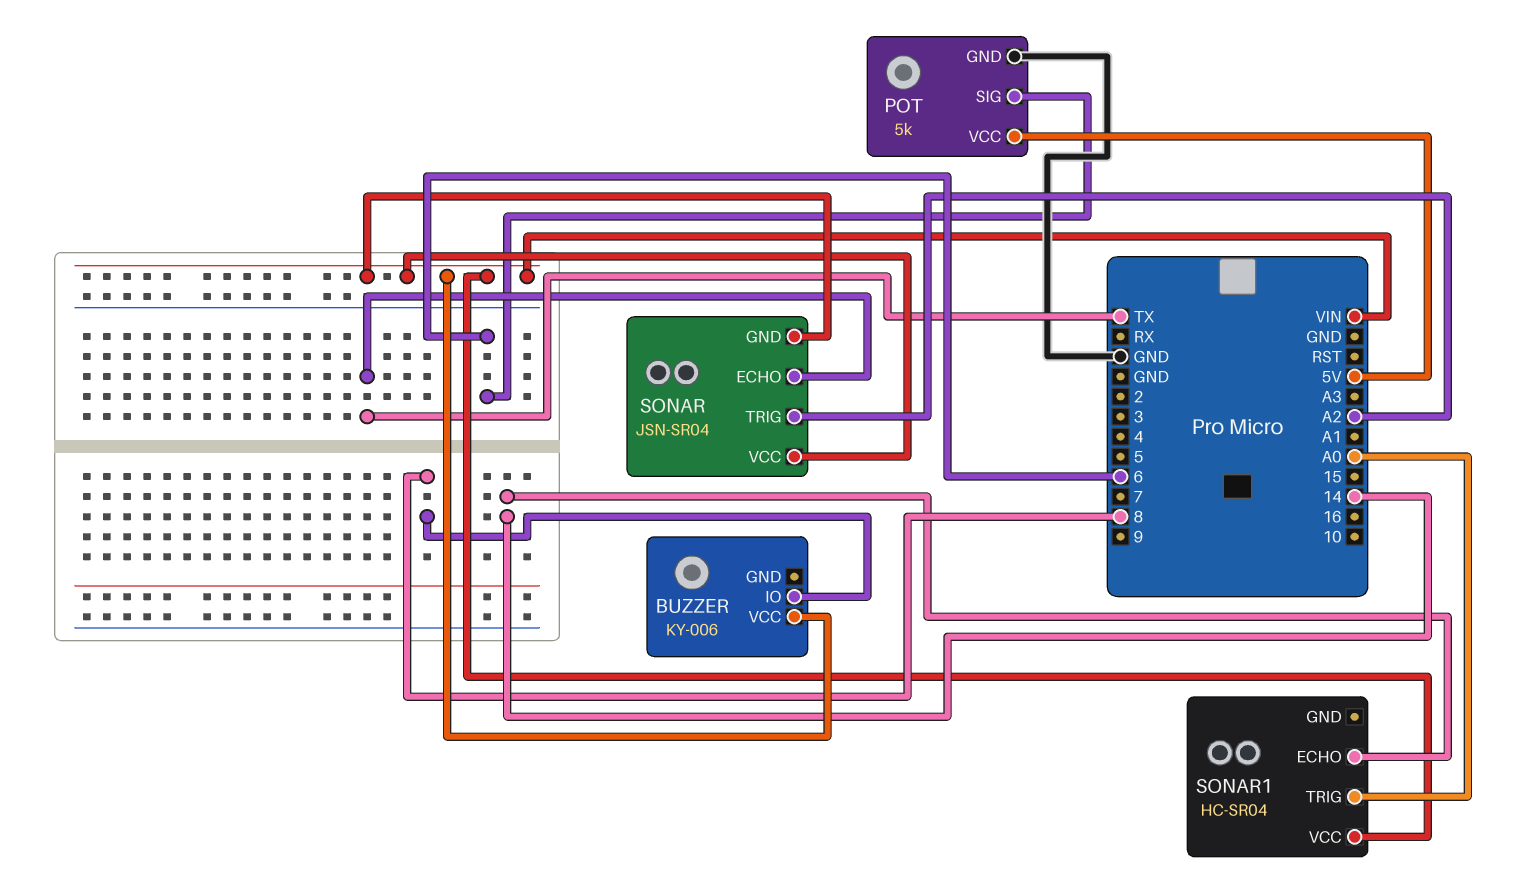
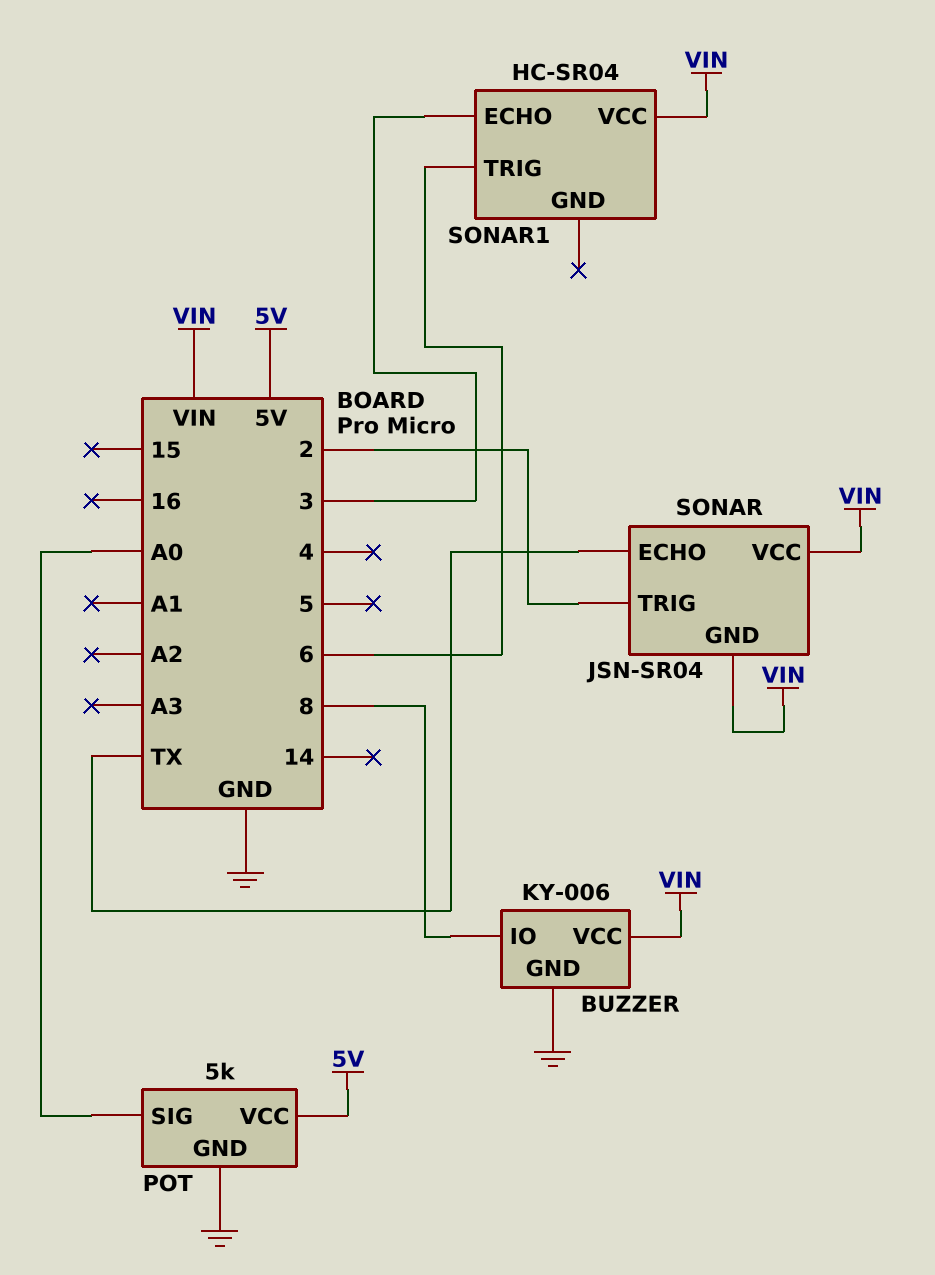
BUZZER pin GND: none -> GND
POT pin SIG: 6 -> A0
SONAR pin TRIG: A2 -> 2
SONAR1 pin ECHO: 14 -> 3
SONAR1 pin TRIG: A0 -> 6

